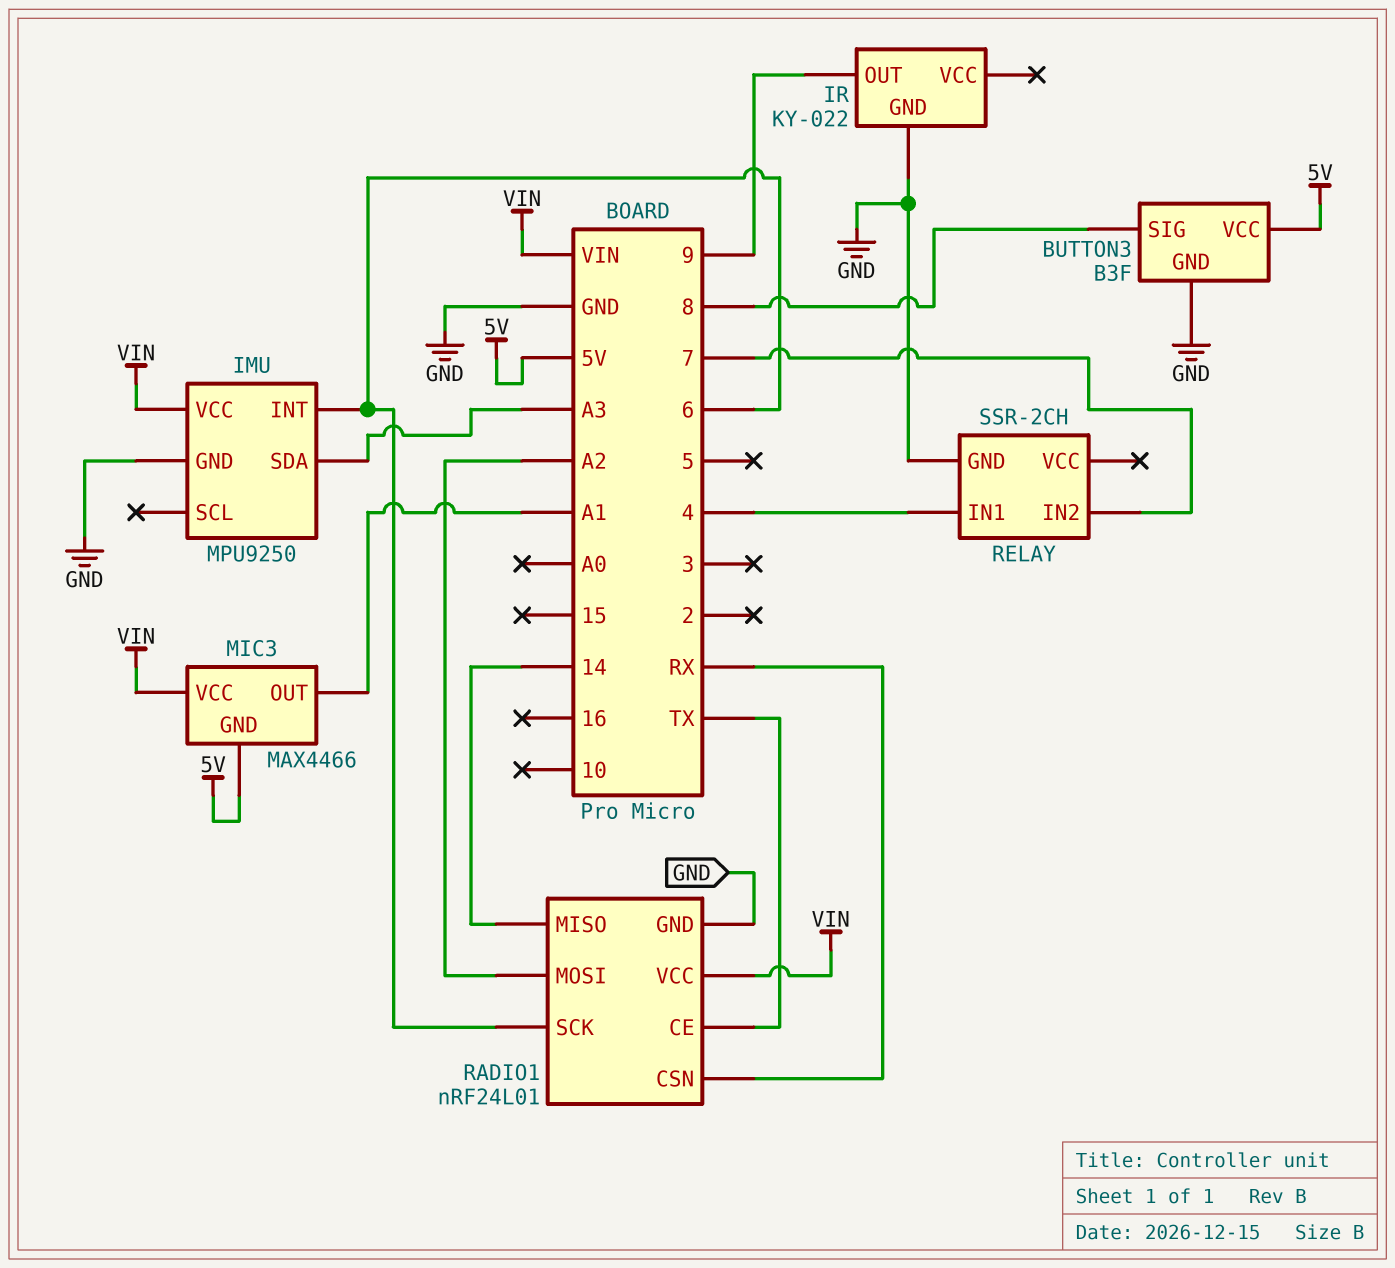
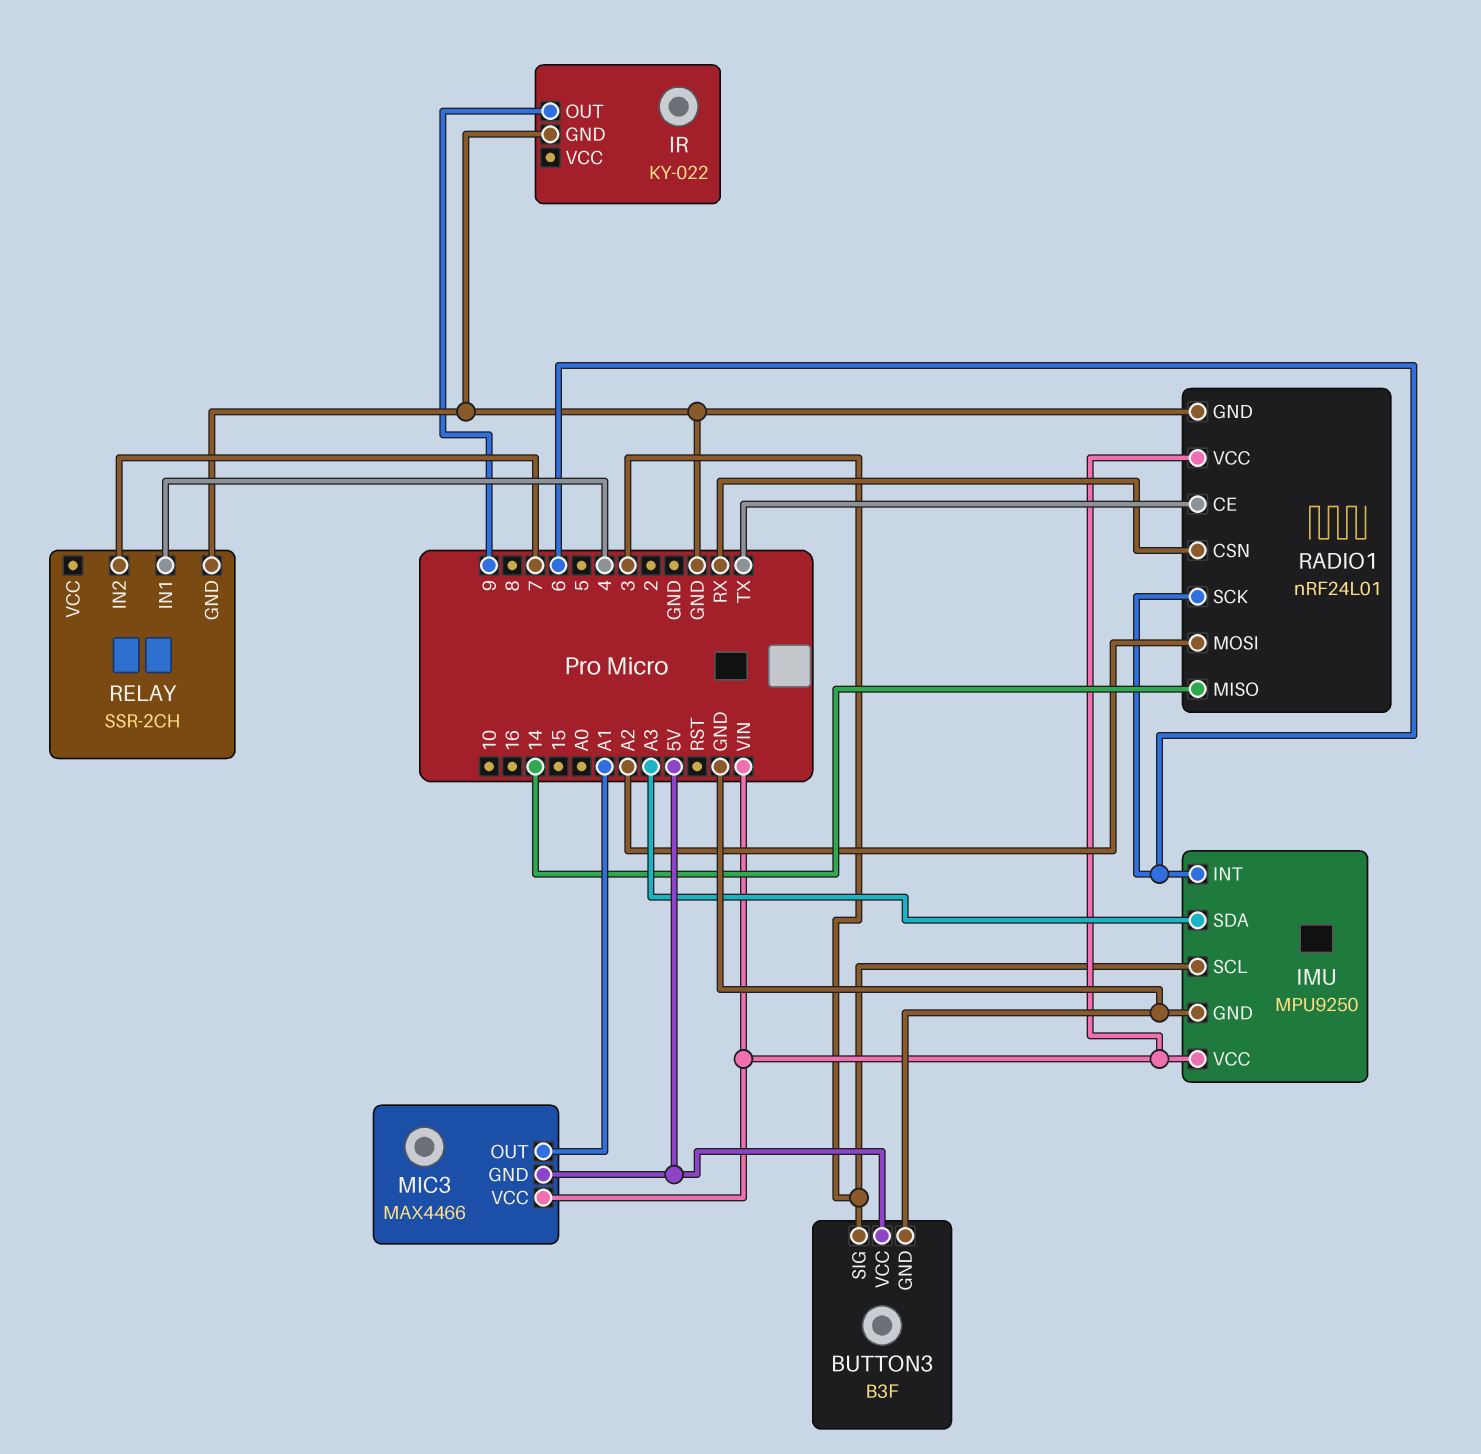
BUTTON3 pin SIG: 8 -> 3
IMU pin SCL: none -> 3

